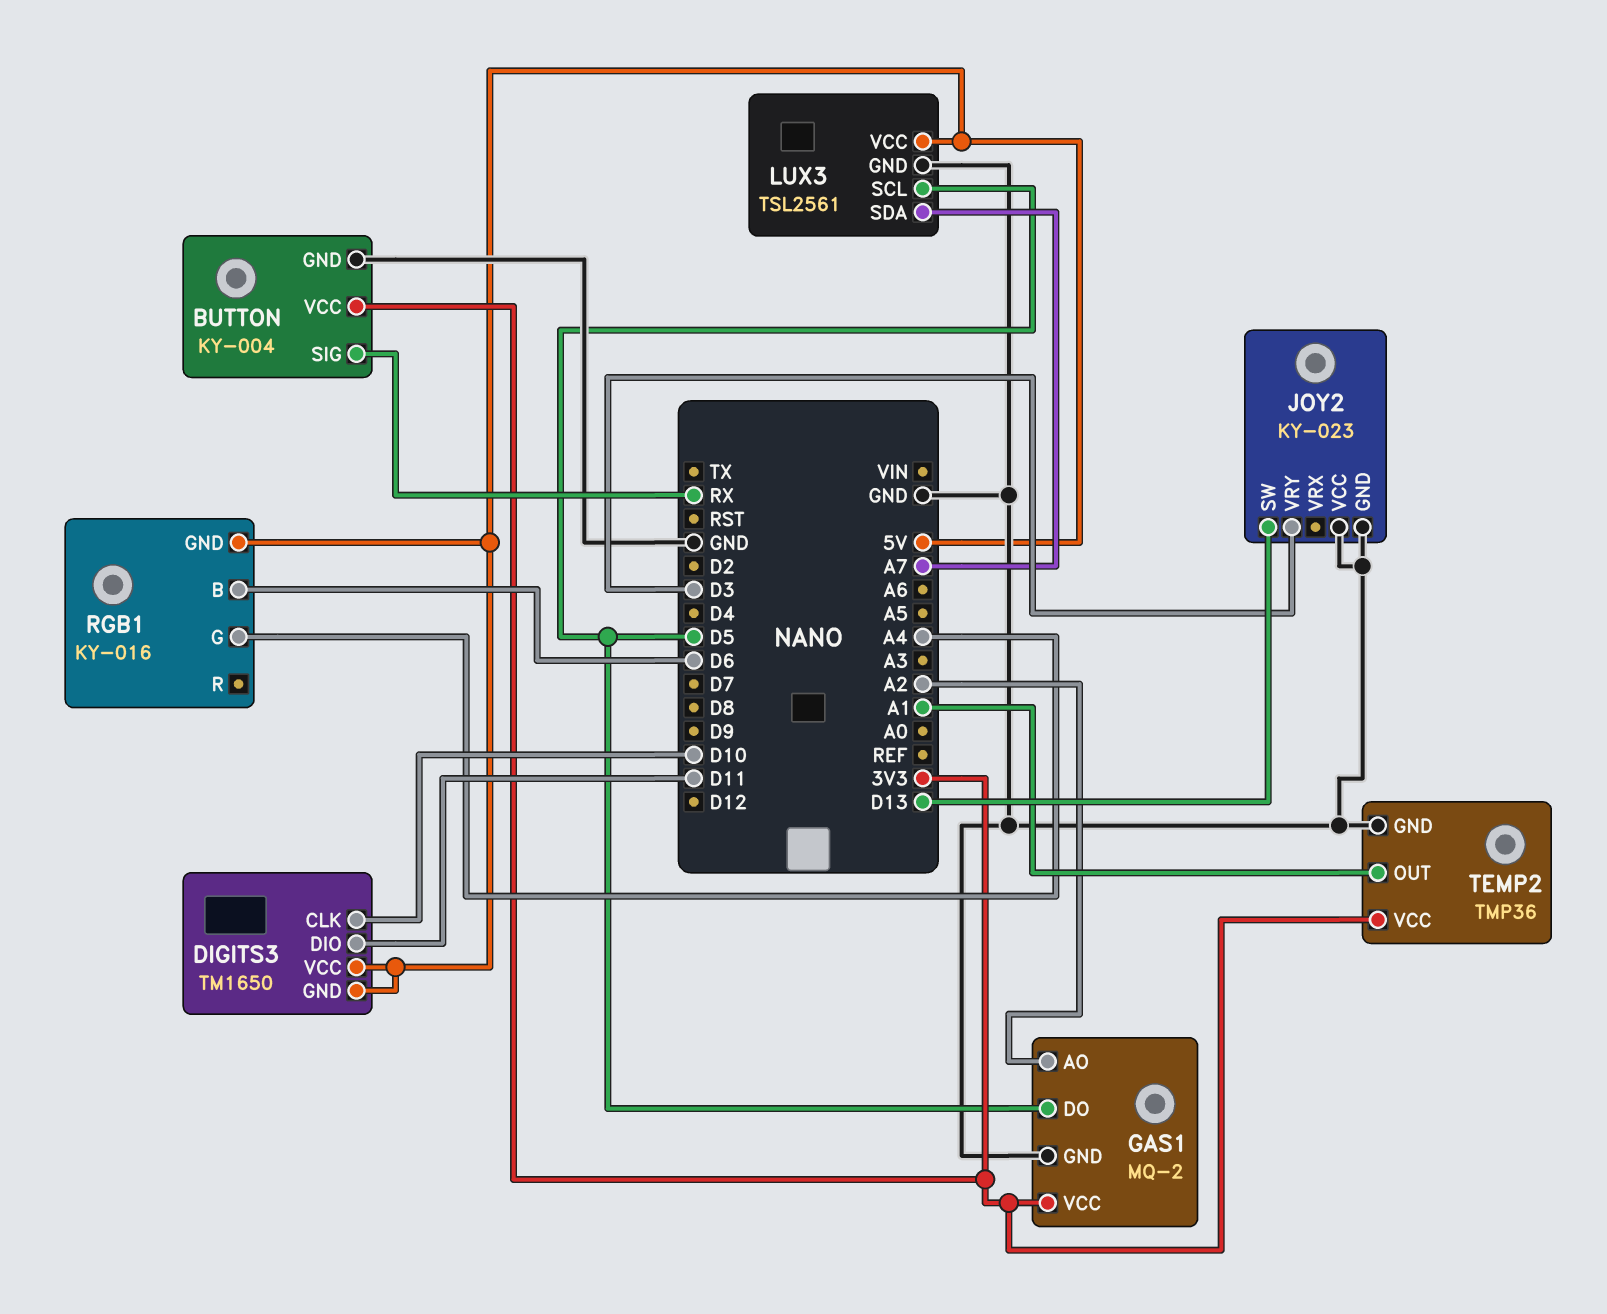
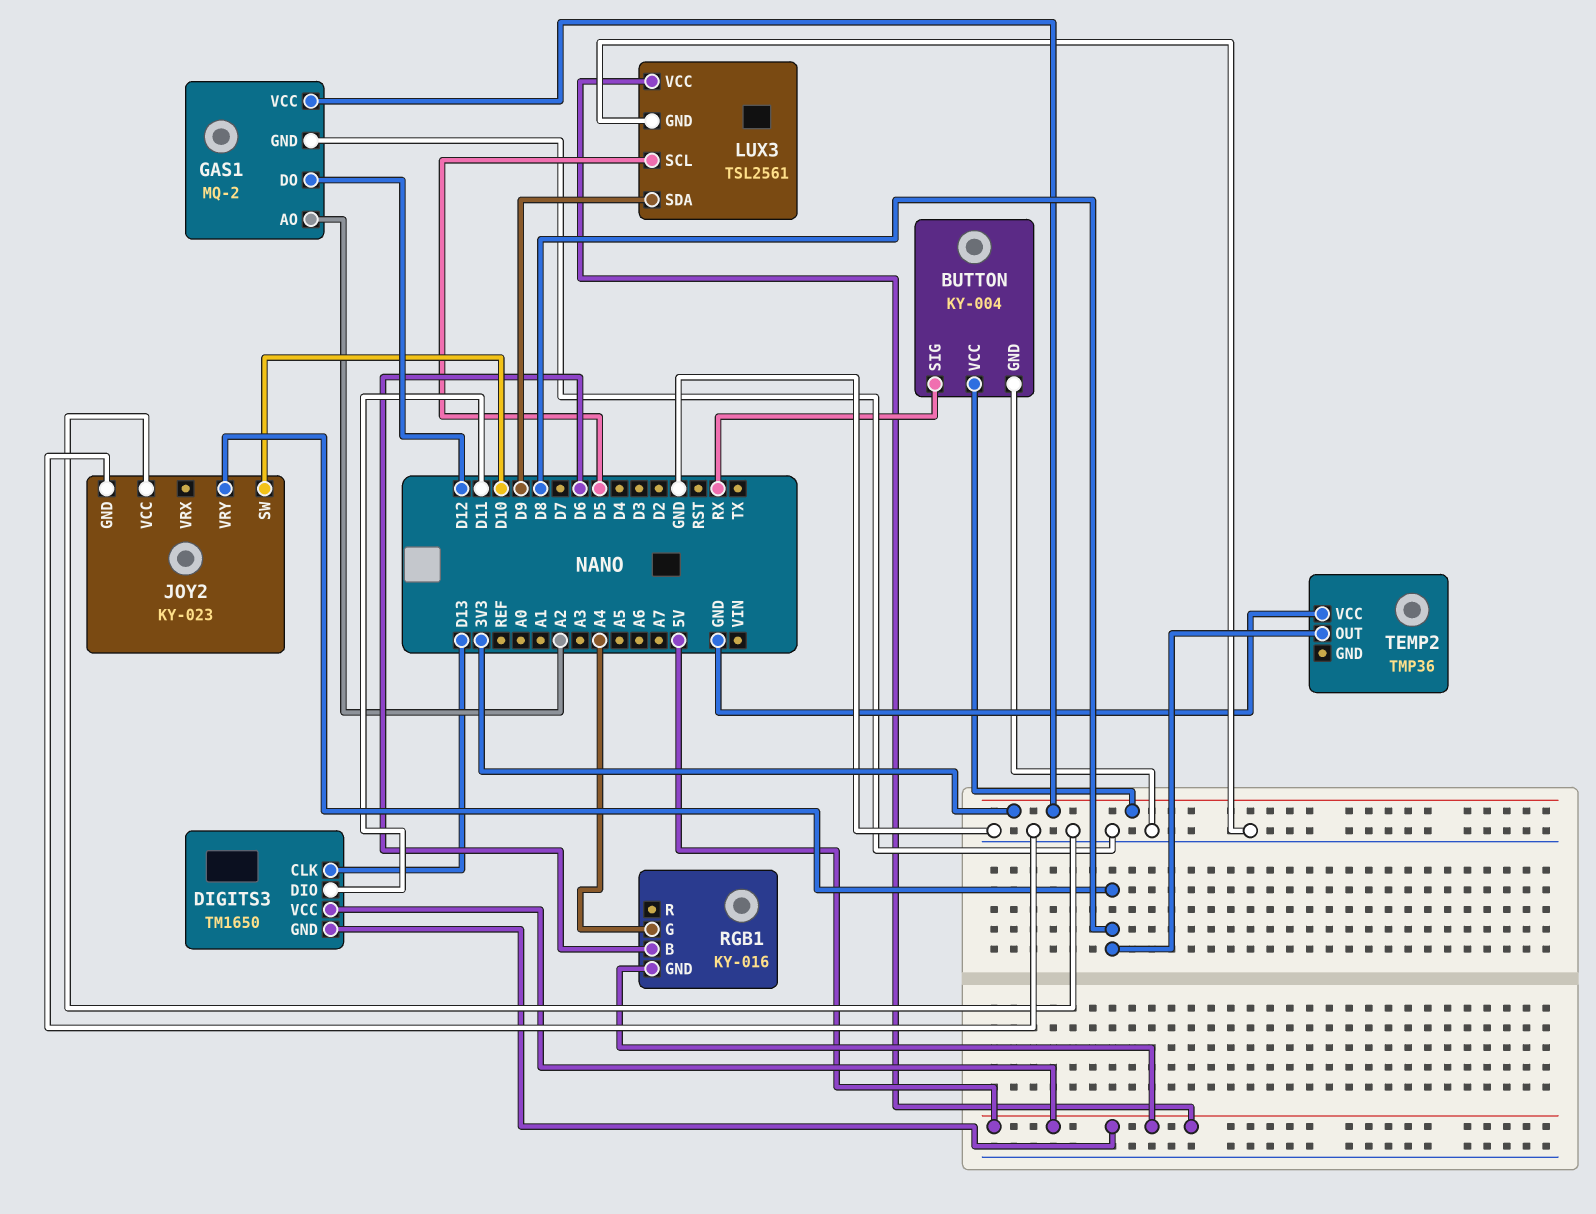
DIGITS3 pin CLK: D10 -> D13
GAS1 pin DO: D5 -> D12
JOY2 pin SW: D13 -> D10
JOY2 pin VRY: D3 -> D8
LUX3 pin SDA: A7 -> D9
TEMP2 pin GND: GND -> none
TEMP2 pin OUT: A1 -> D8
TEMP2 pin VCC: 3V3 -> GND

